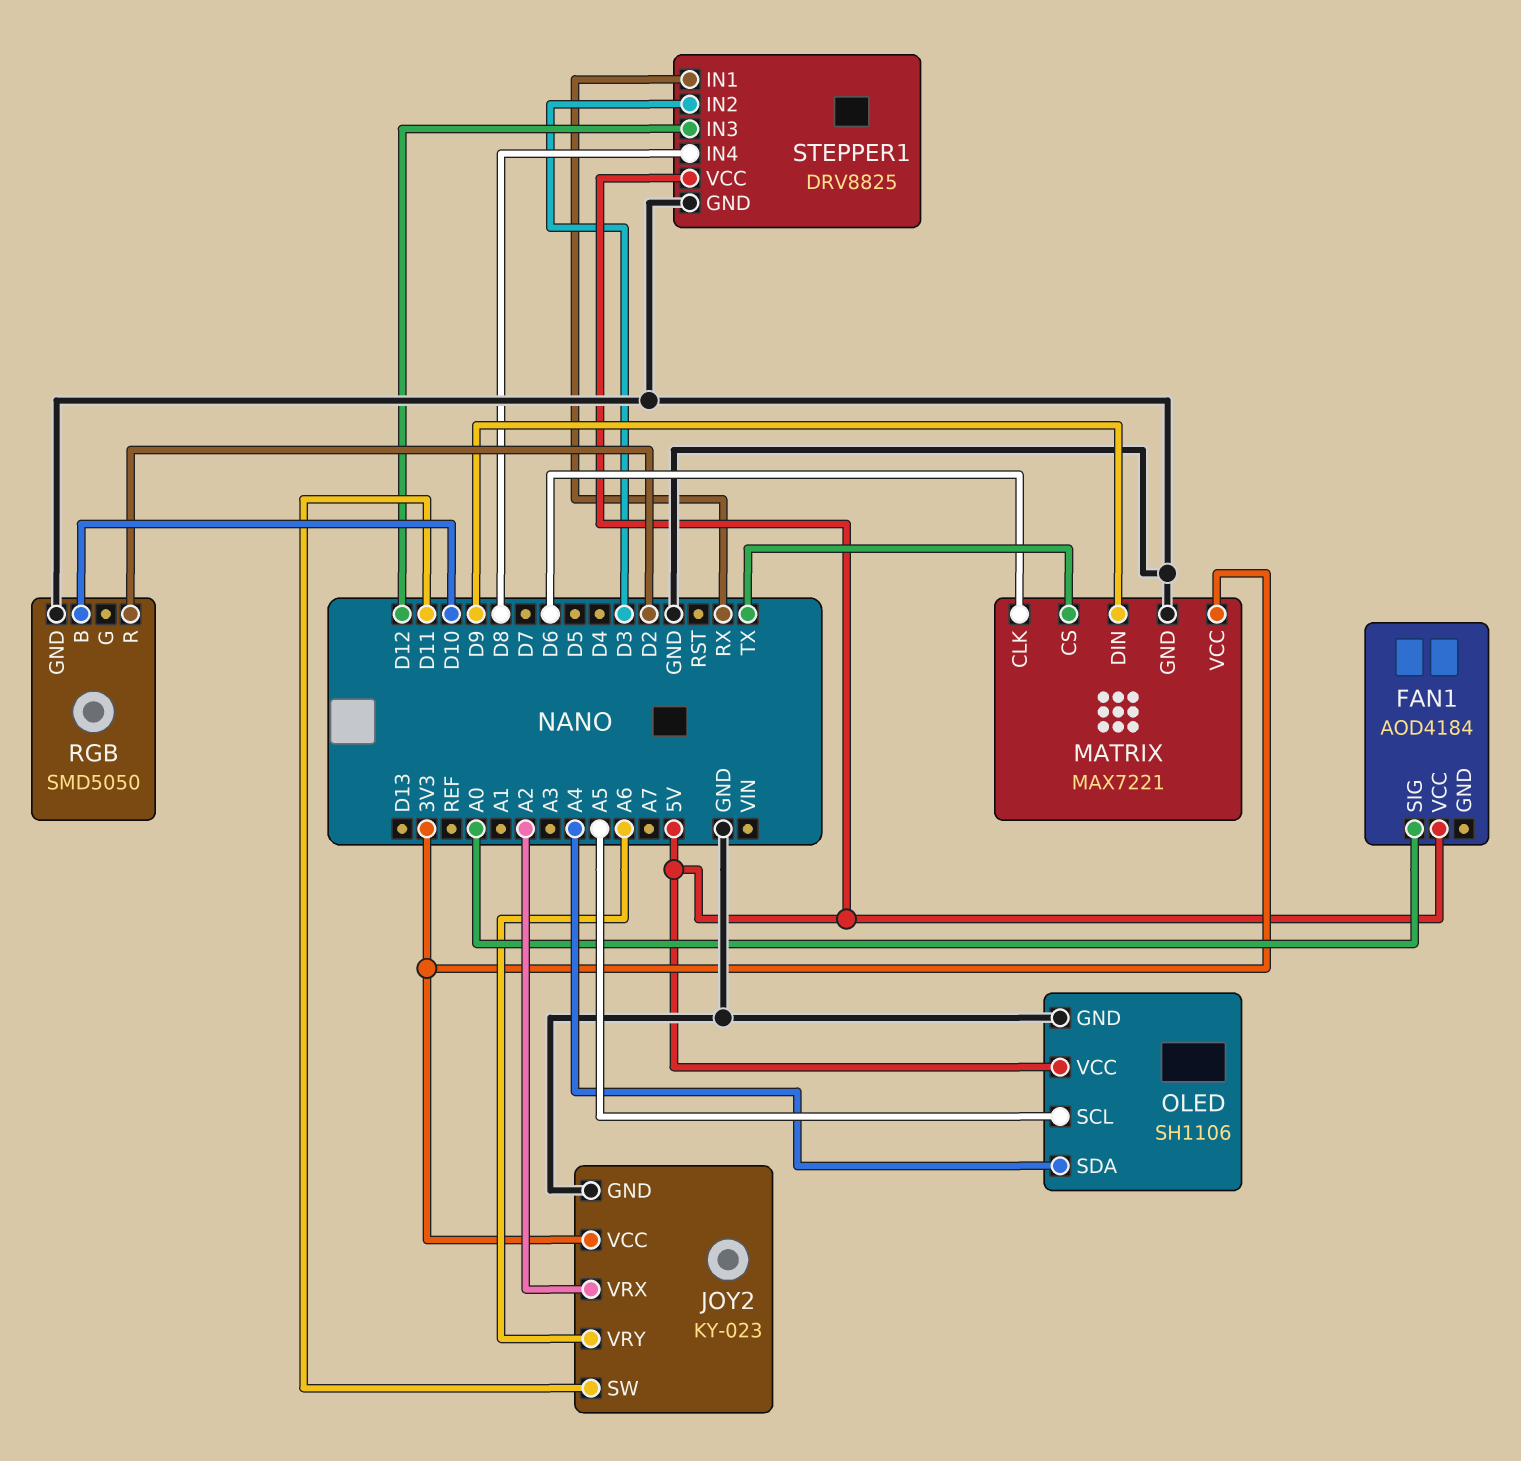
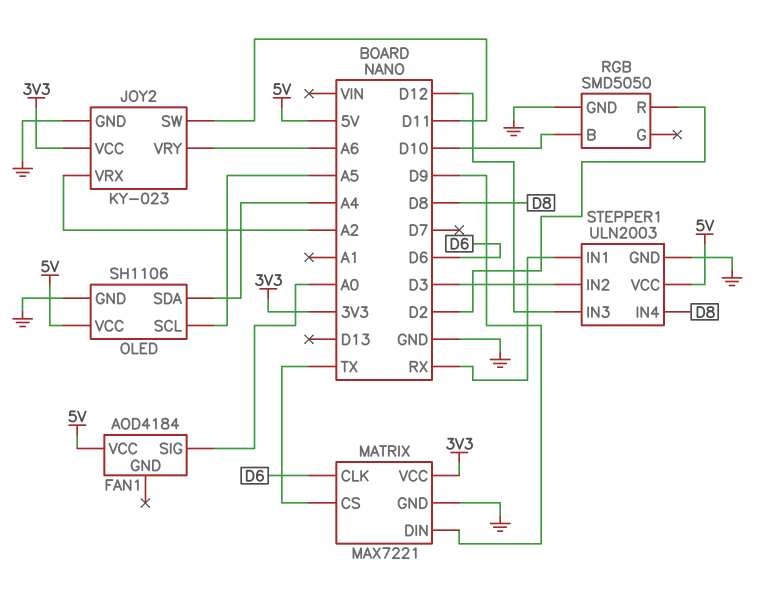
STEPPER1: DRV8825 -> ULN2003

